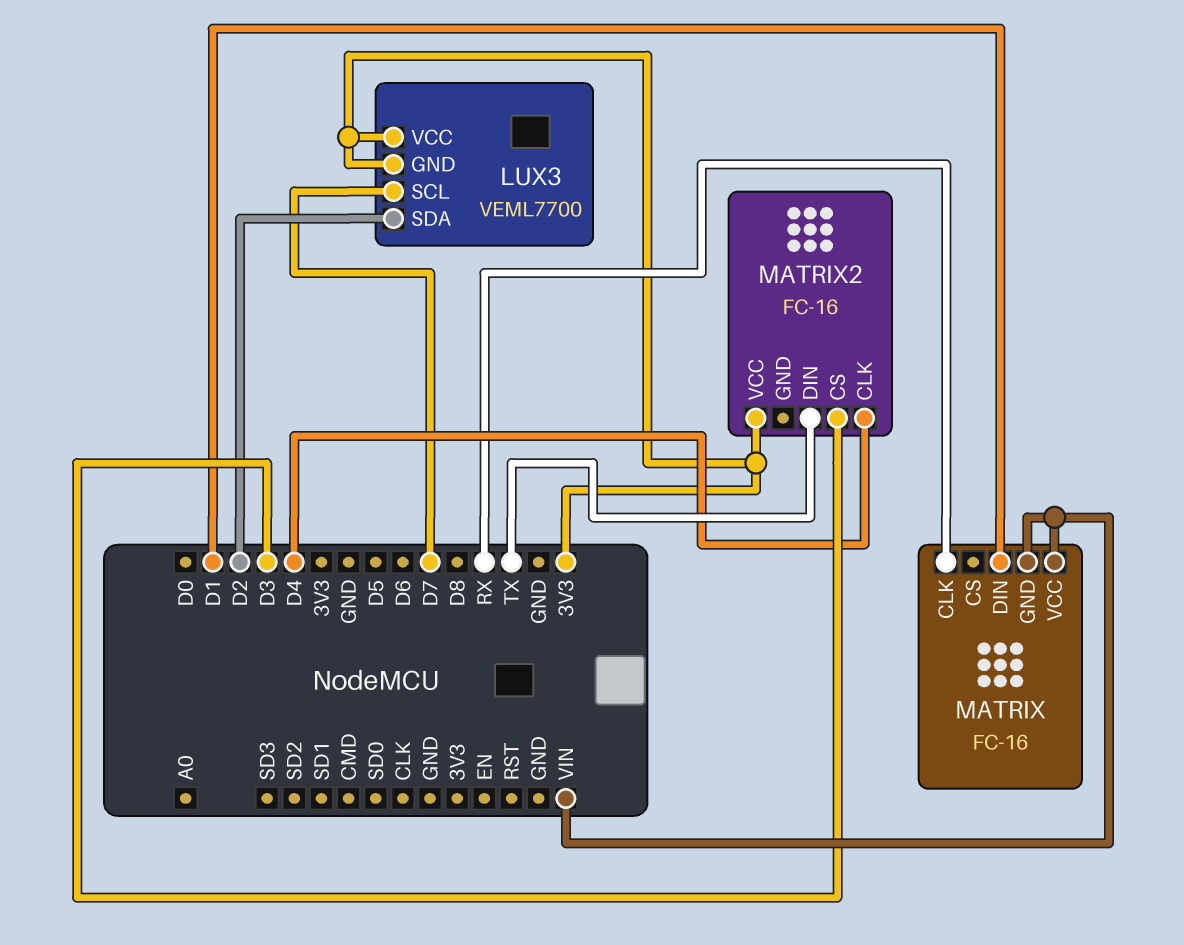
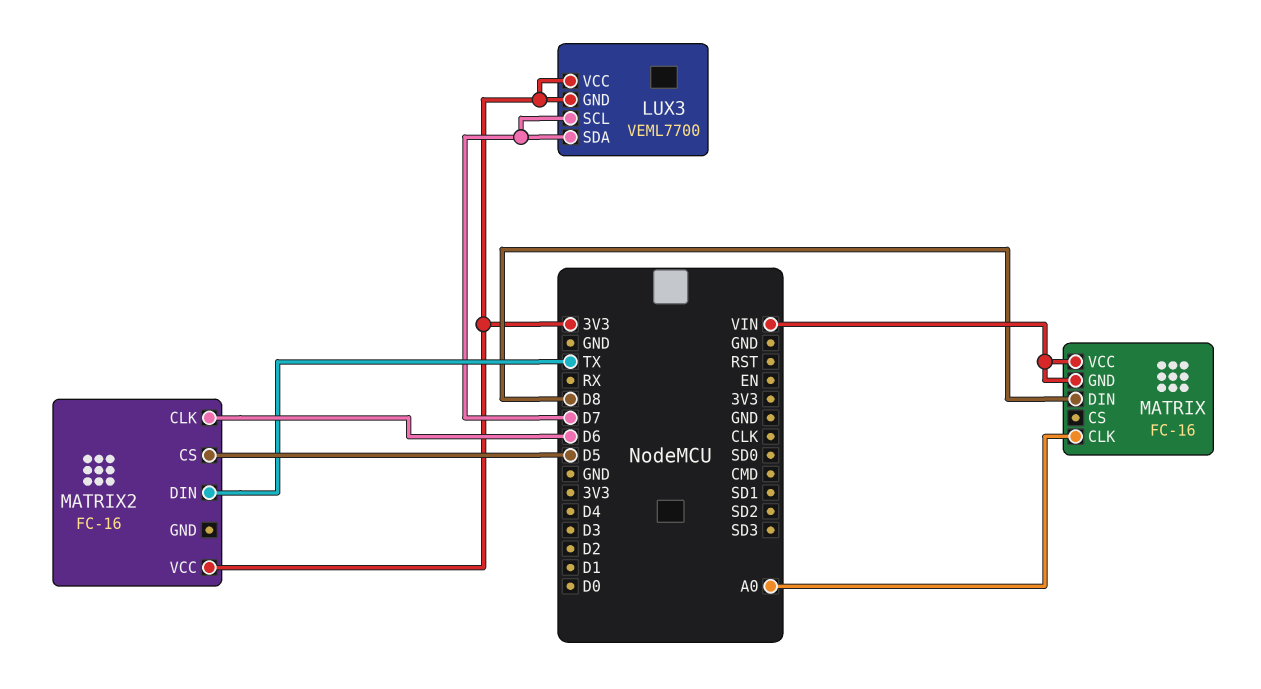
LUX3 pin SDA: D2 -> D7
MATRIX pin CLK: RX -> A0
MATRIX pin DIN: D1 -> D8
MATRIX2 pin CLK: D4 -> D6
MATRIX2 pin CS: D3 -> D5

